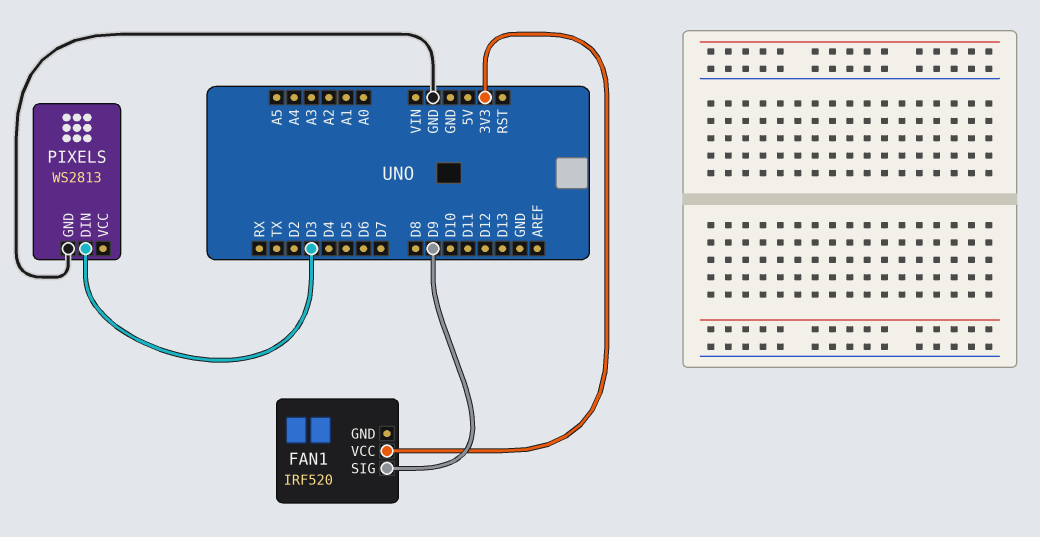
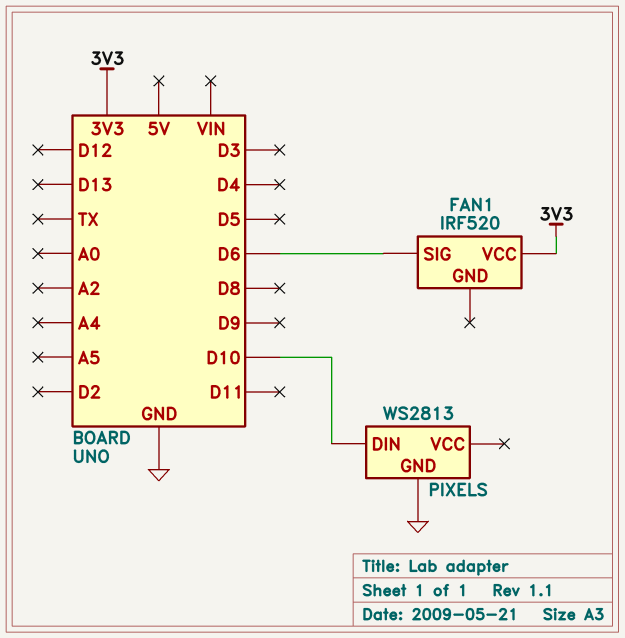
FAN1 pin SIG: D9 -> D6
PIXELS pin DIN: D3 -> D10

